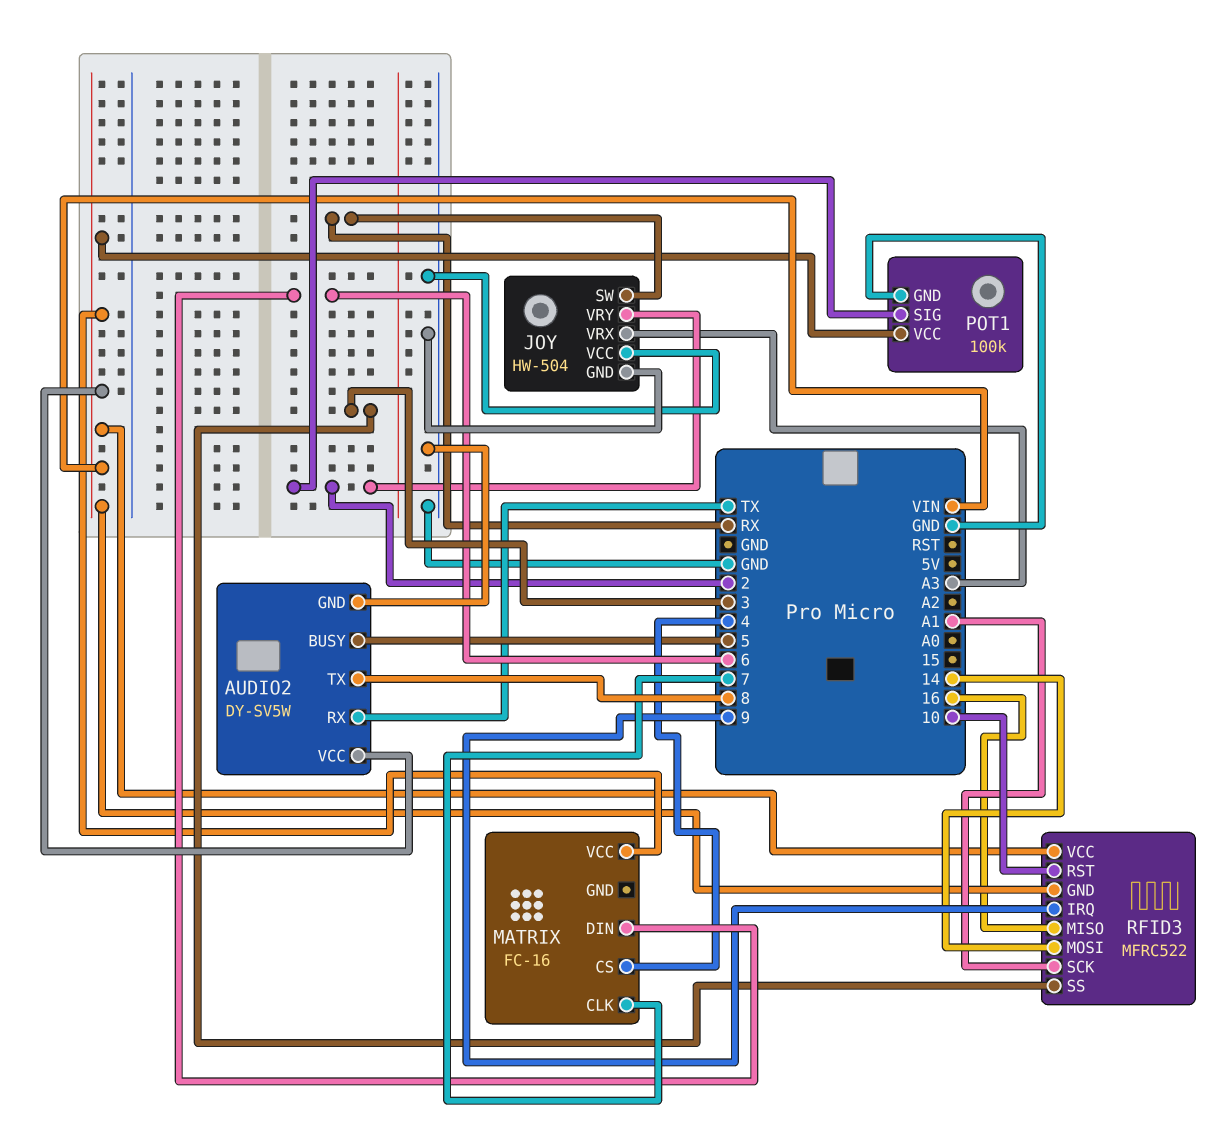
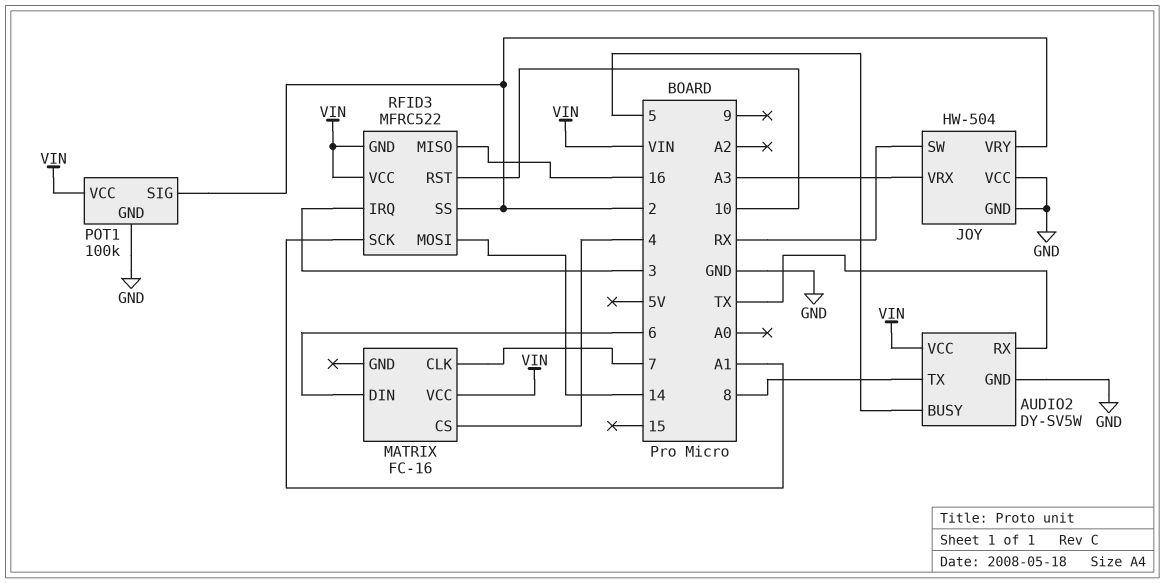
RFID3 pin IRQ: 9 -> 3
RFID3 pin SS: 3 -> 2

